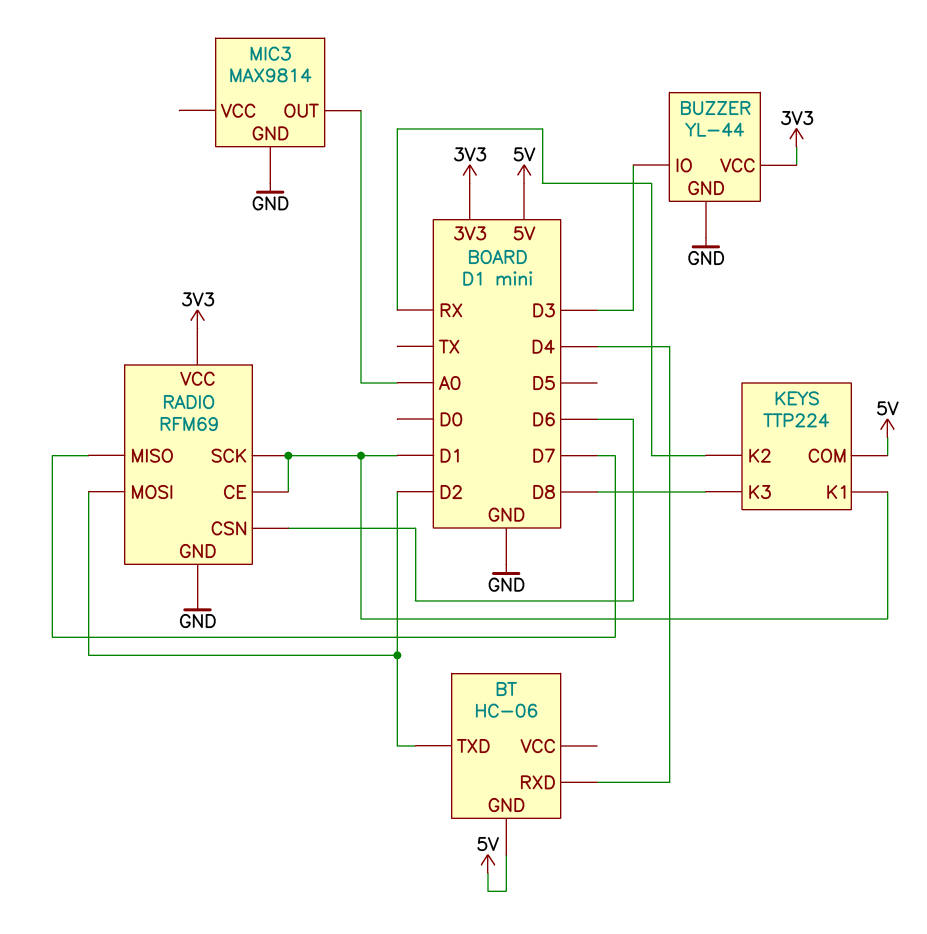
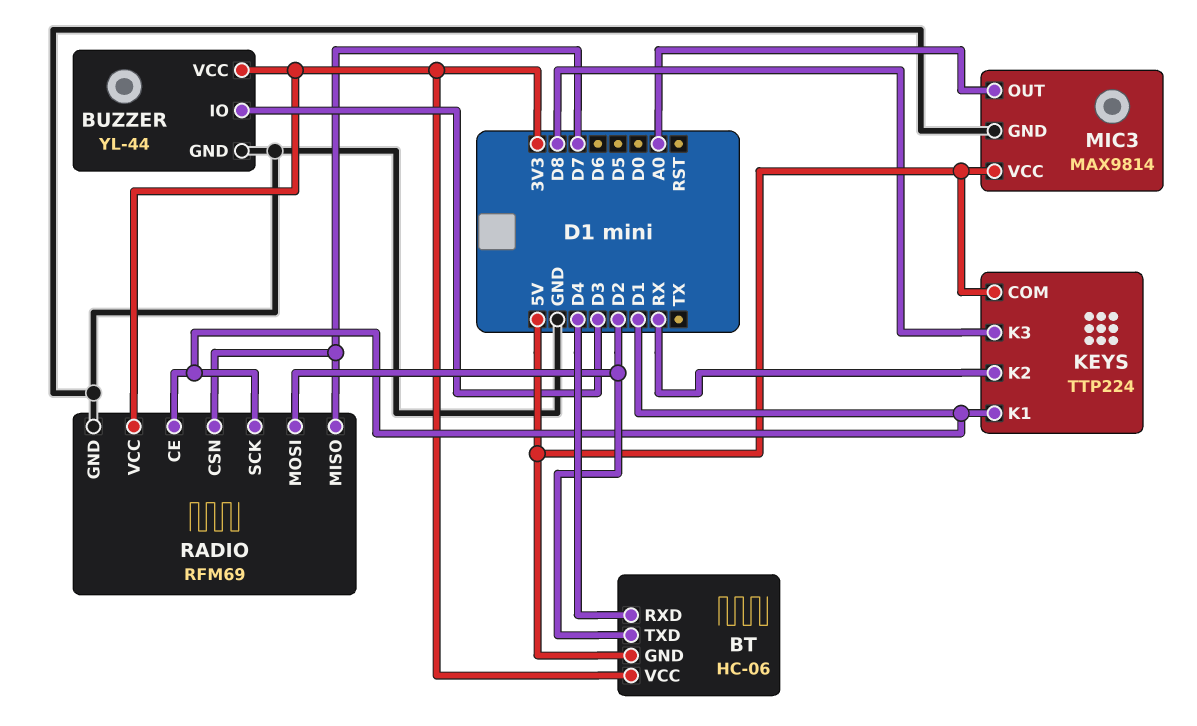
BT pin VCC: none -> 3V3
MIC3 pin VCC: none -> 5V
RADIO pin CSN: D6 -> D7

